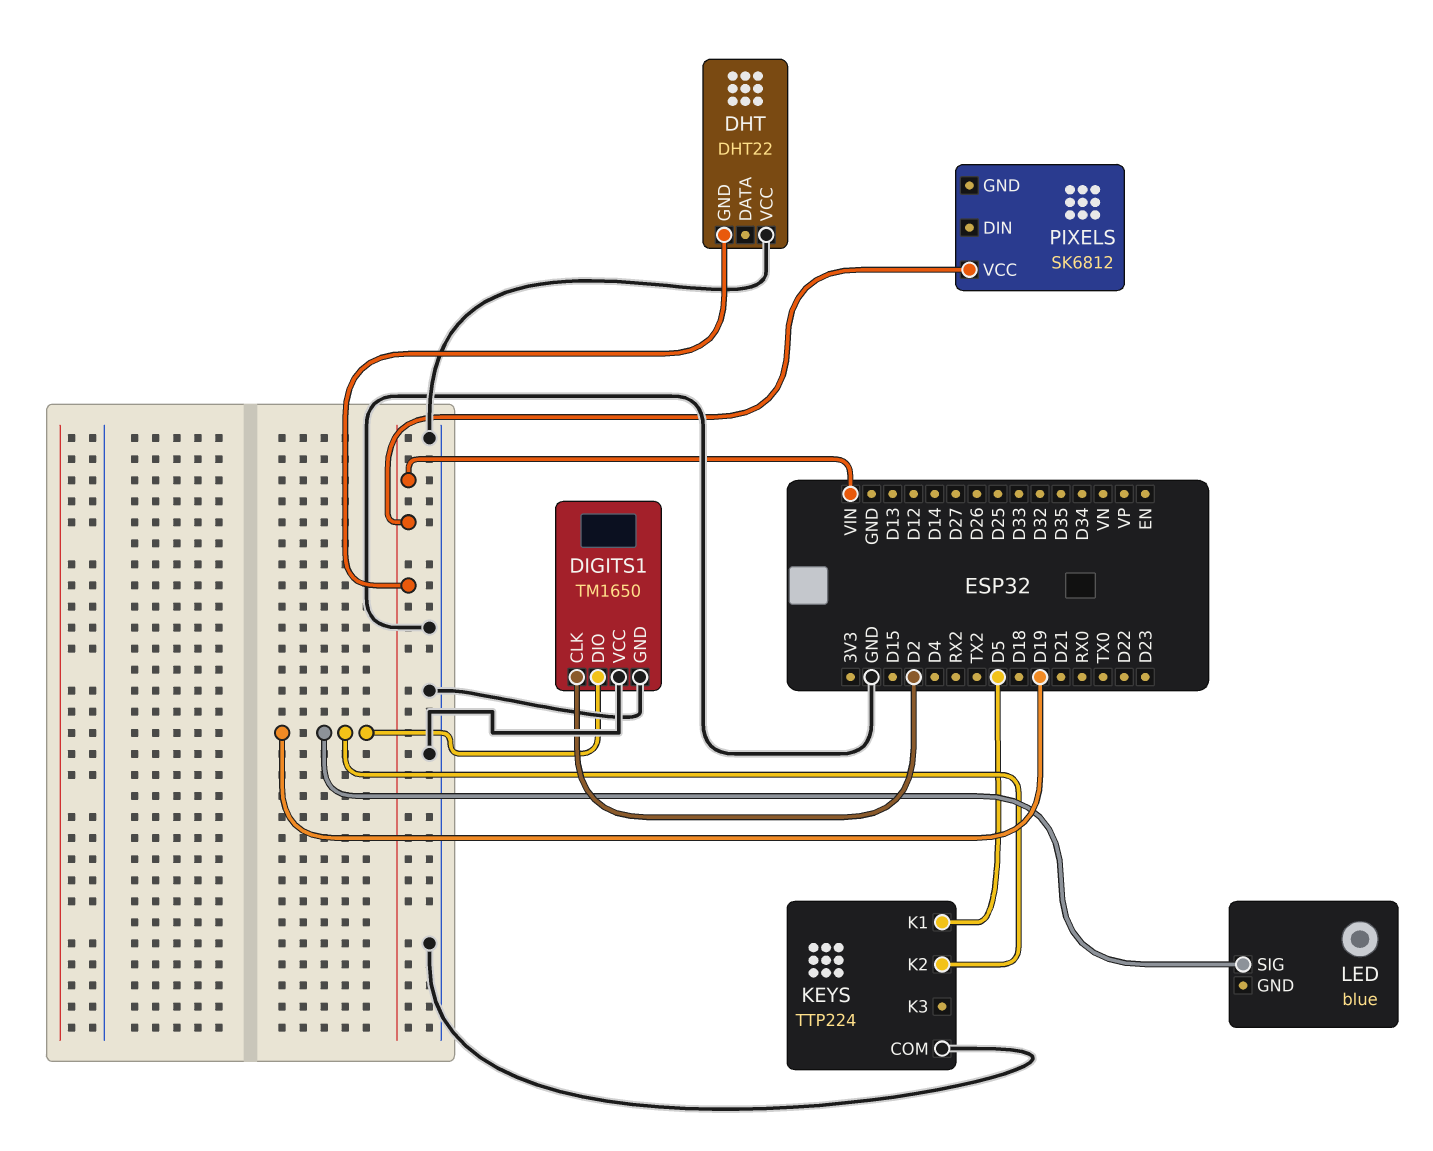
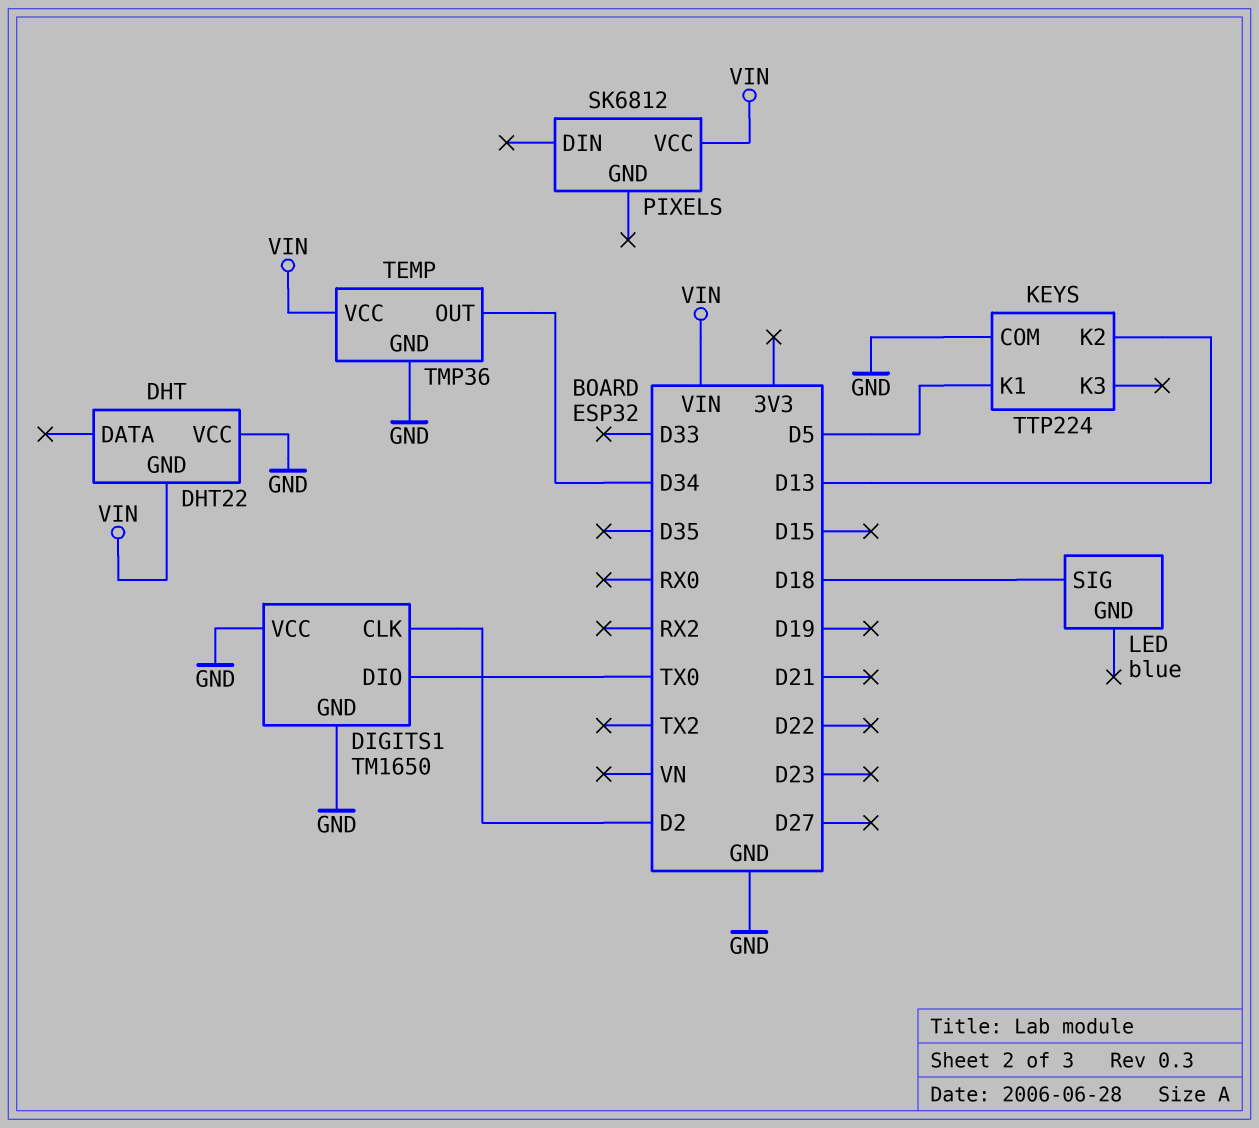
DIGITS1 pin DIO: D19 -> TX0
KEYS pin K2: D19 -> D13
LED pin SIG: D19 -> D18
TEMP: none -> TMP36
TEMP pin GND: none -> GND
TEMP pin OUT: none -> D34
TEMP pin VCC: none -> VIN

